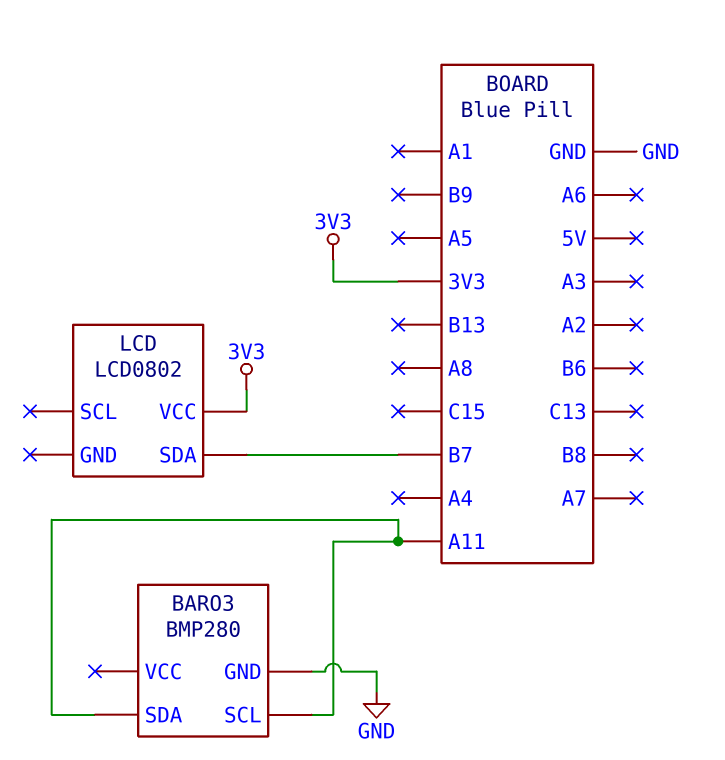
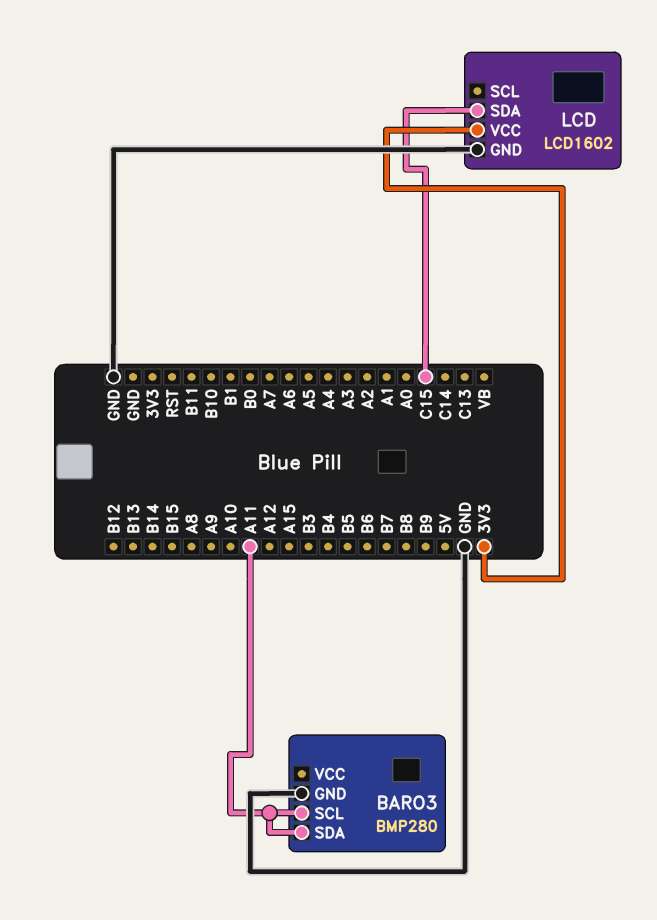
LCD: LCD0802 -> LCD1602
LCD pin GND: none -> GND
LCD pin SDA: B7 -> C15

